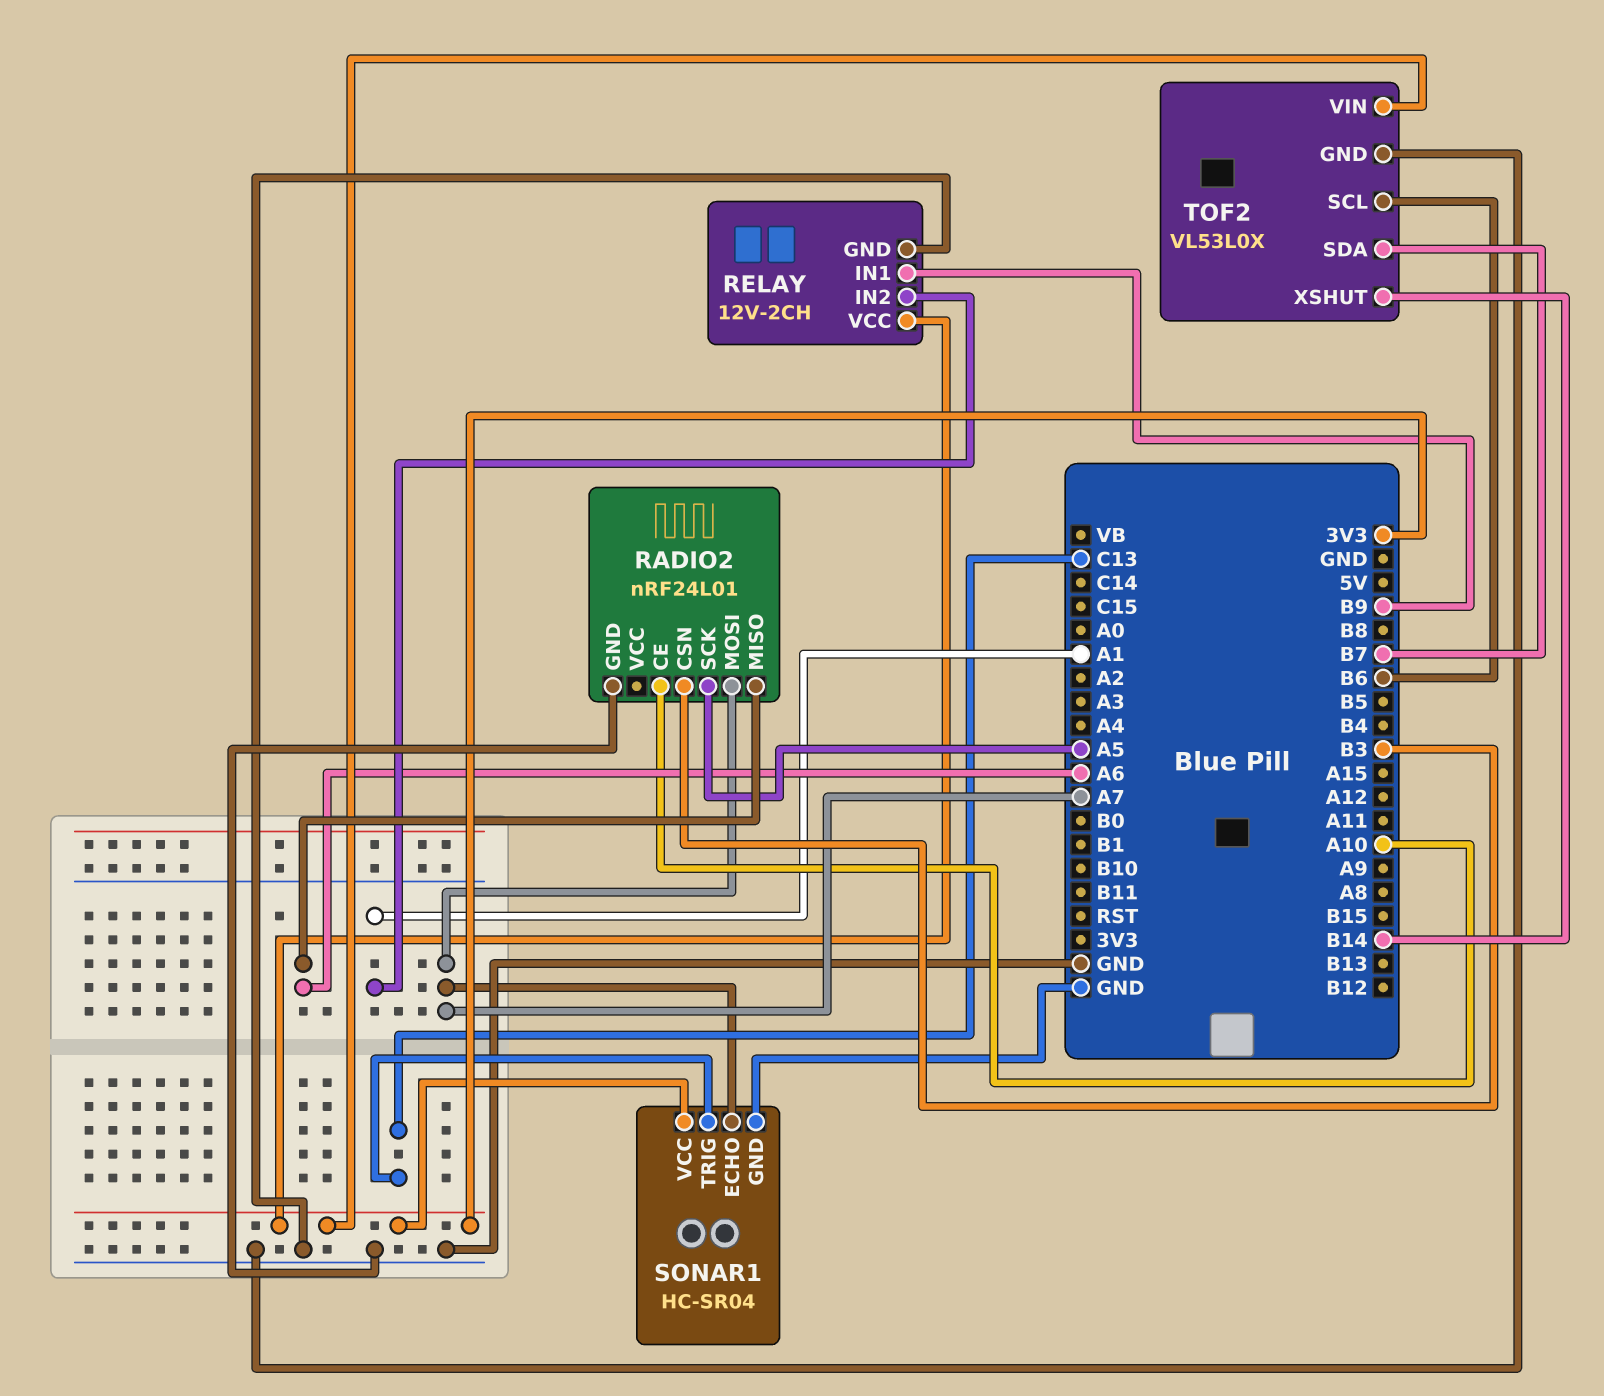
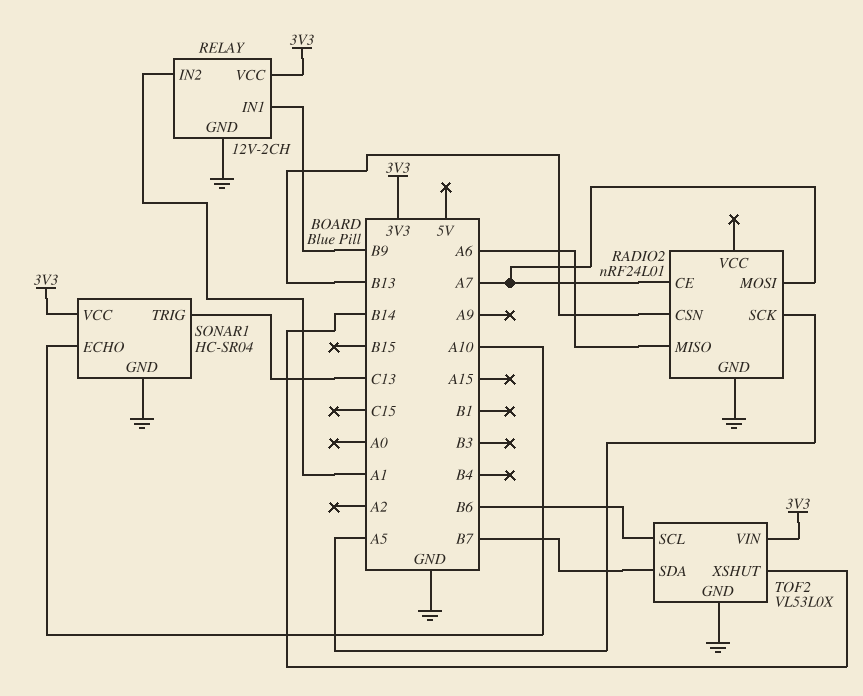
RADIO2 pin CE: A10 -> A7
RADIO2 pin CSN: B3 -> B13
SONAR1 pin ECHO: A7 -> A10

